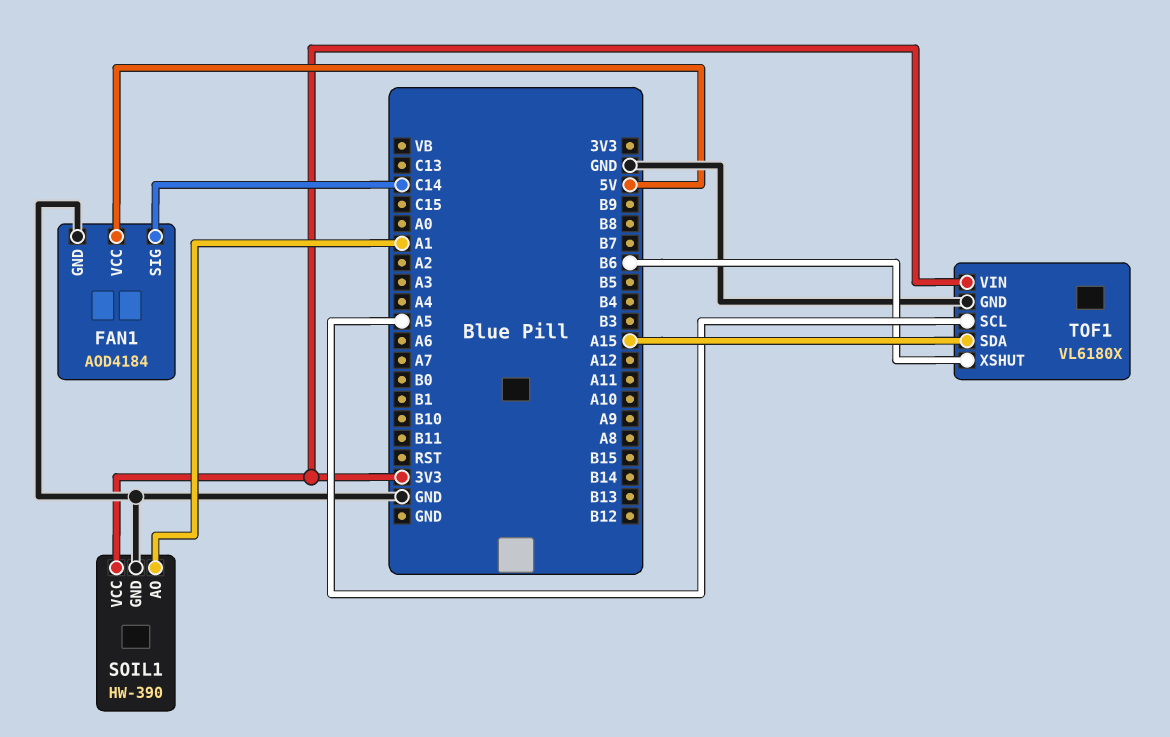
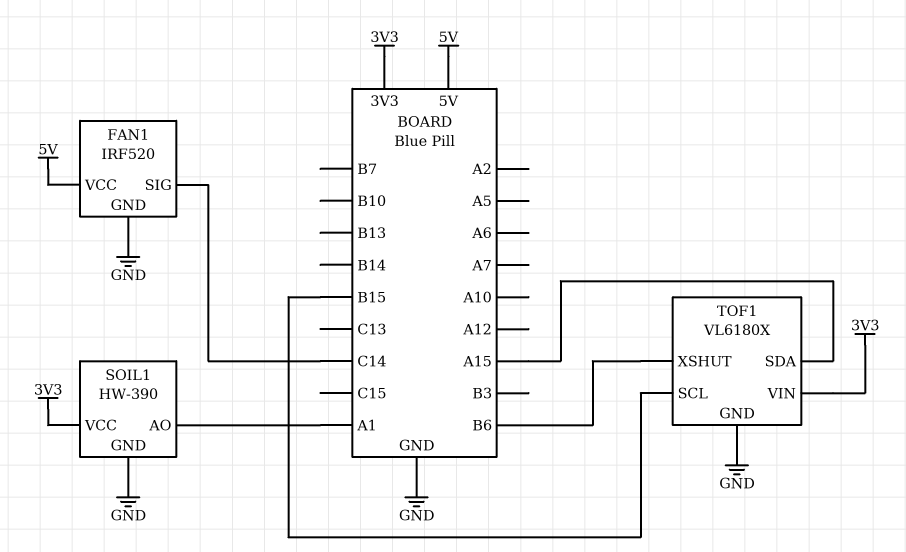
FAN1: AOD4184 -> IRF520
TOF1 pin SCL: A5 -> B15

